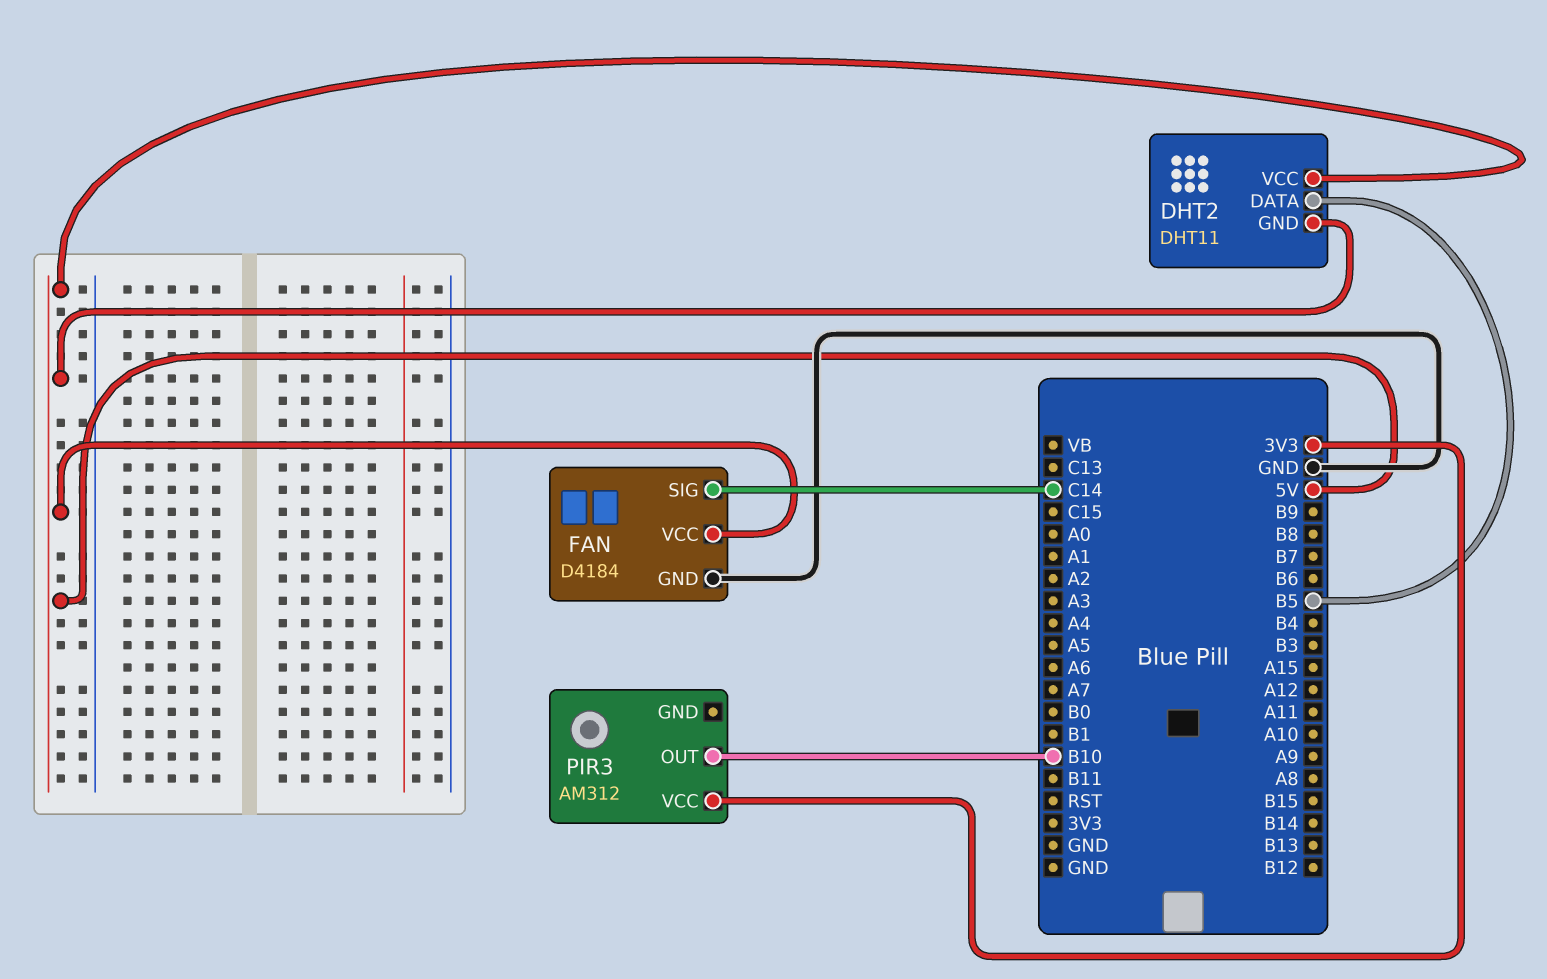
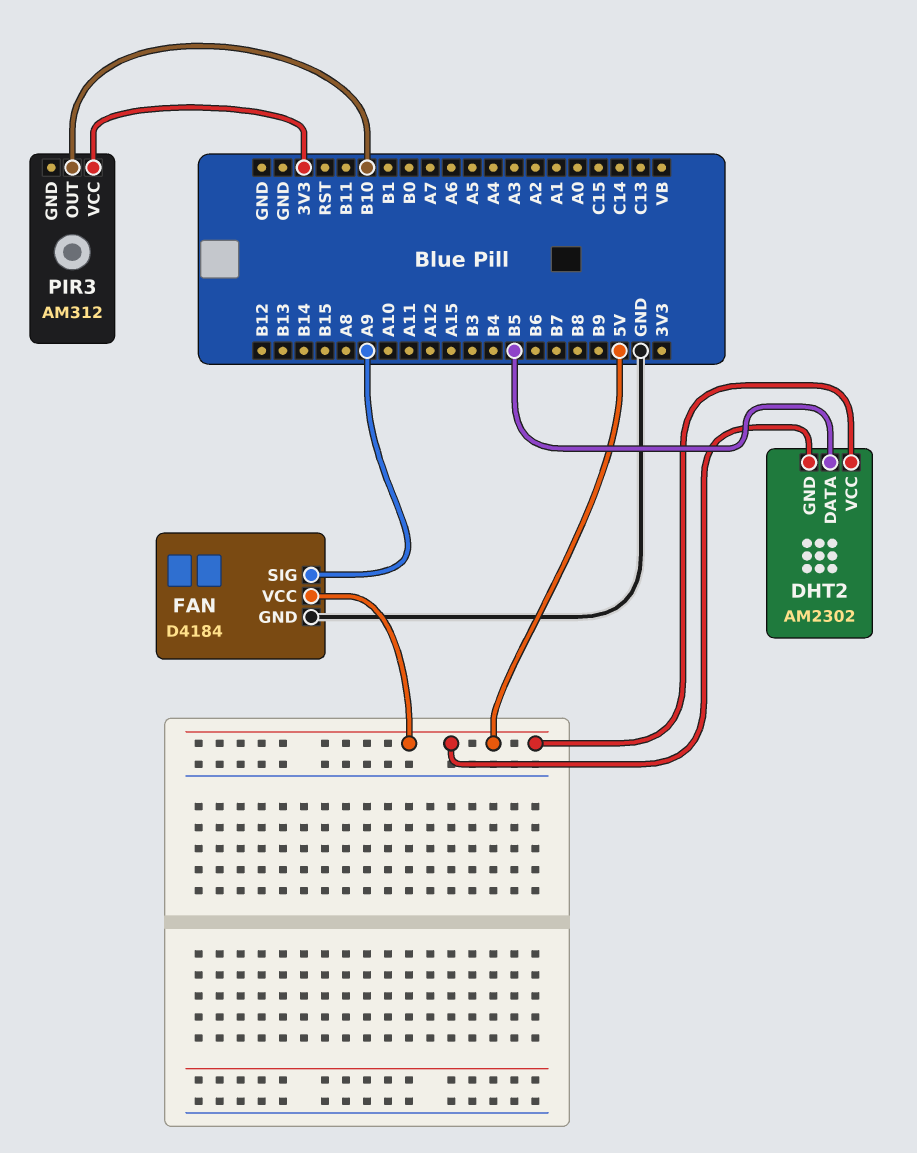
DHT2: DHT11 -> AM2302
FAN pin SIG: C14 -> A9

